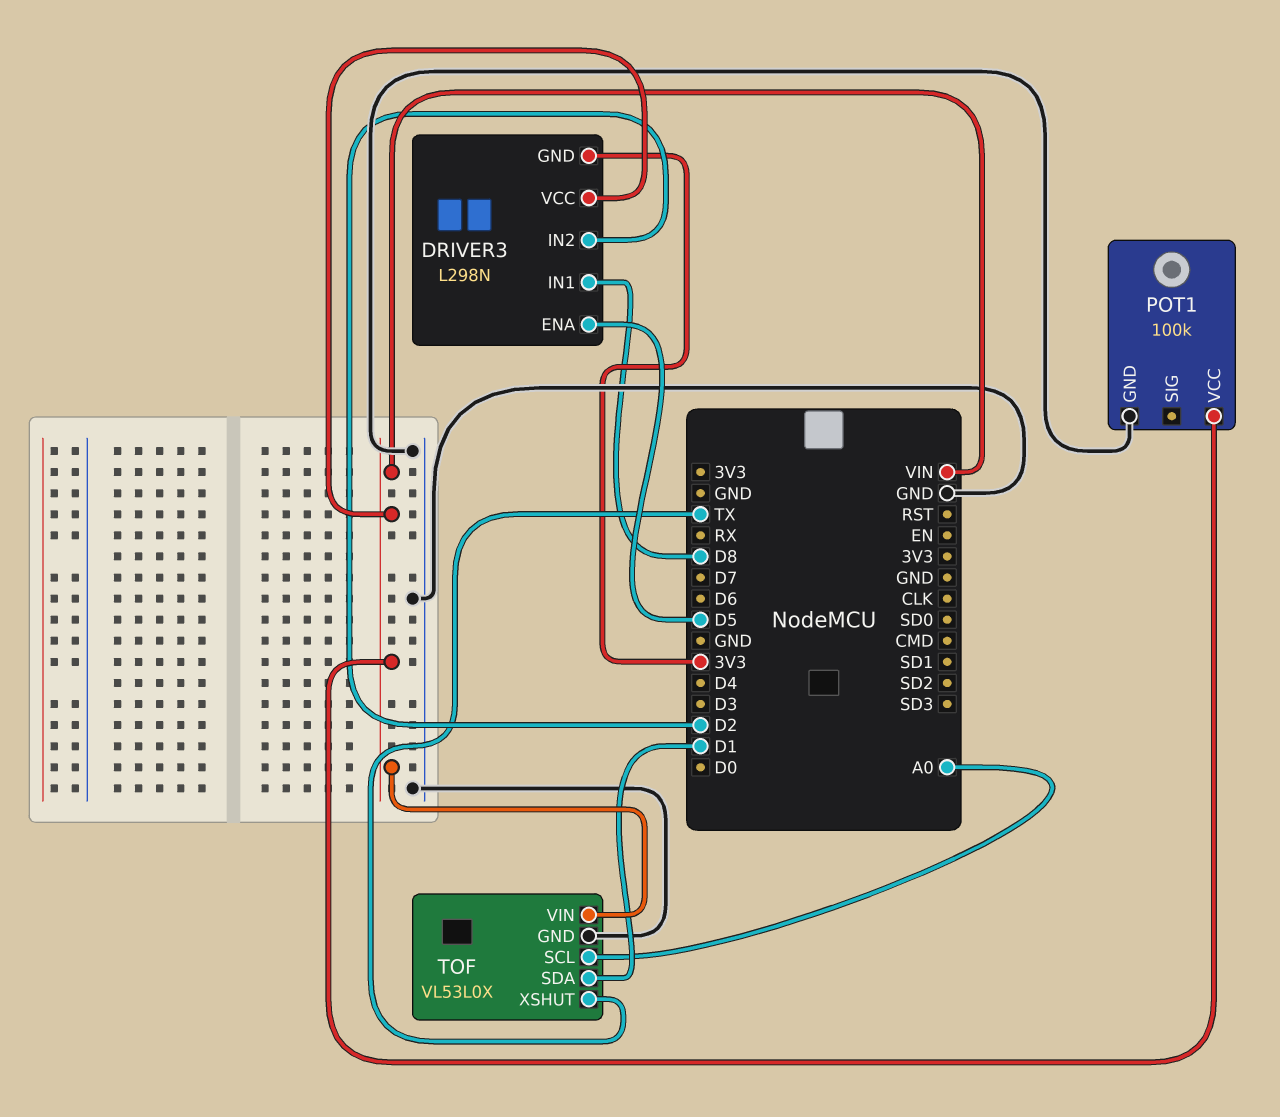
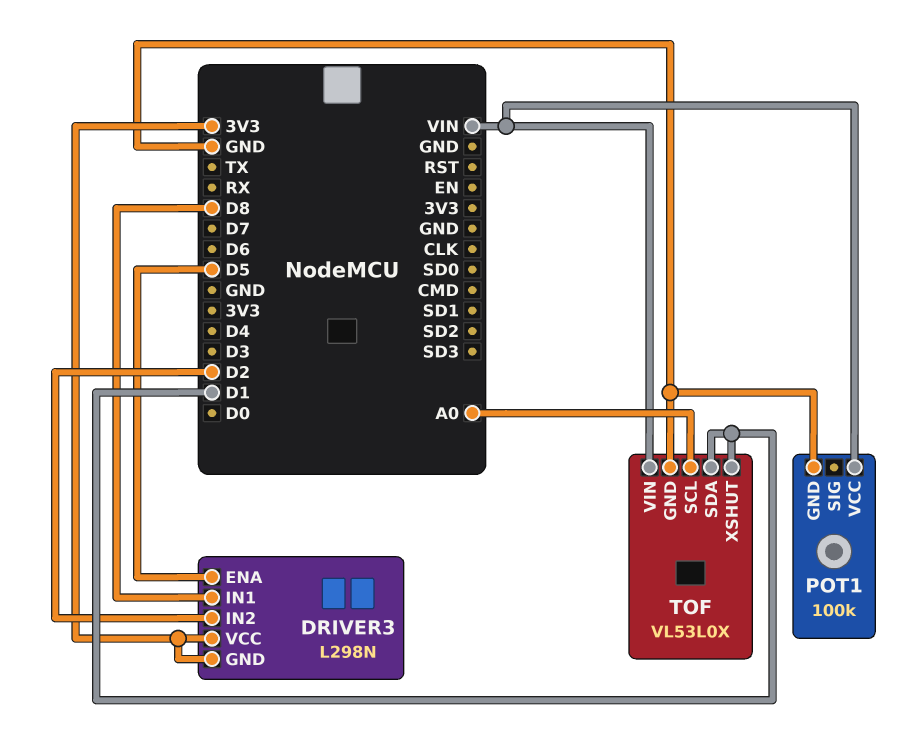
DRIVER3 pin VCC: VIN -> 3V3
TOF pin XSHUT: TX -> D1

